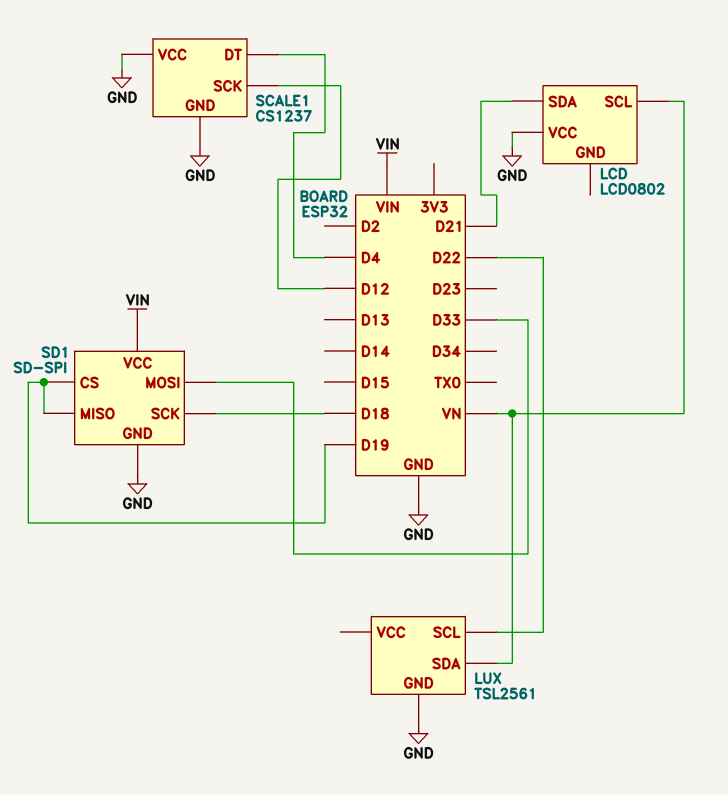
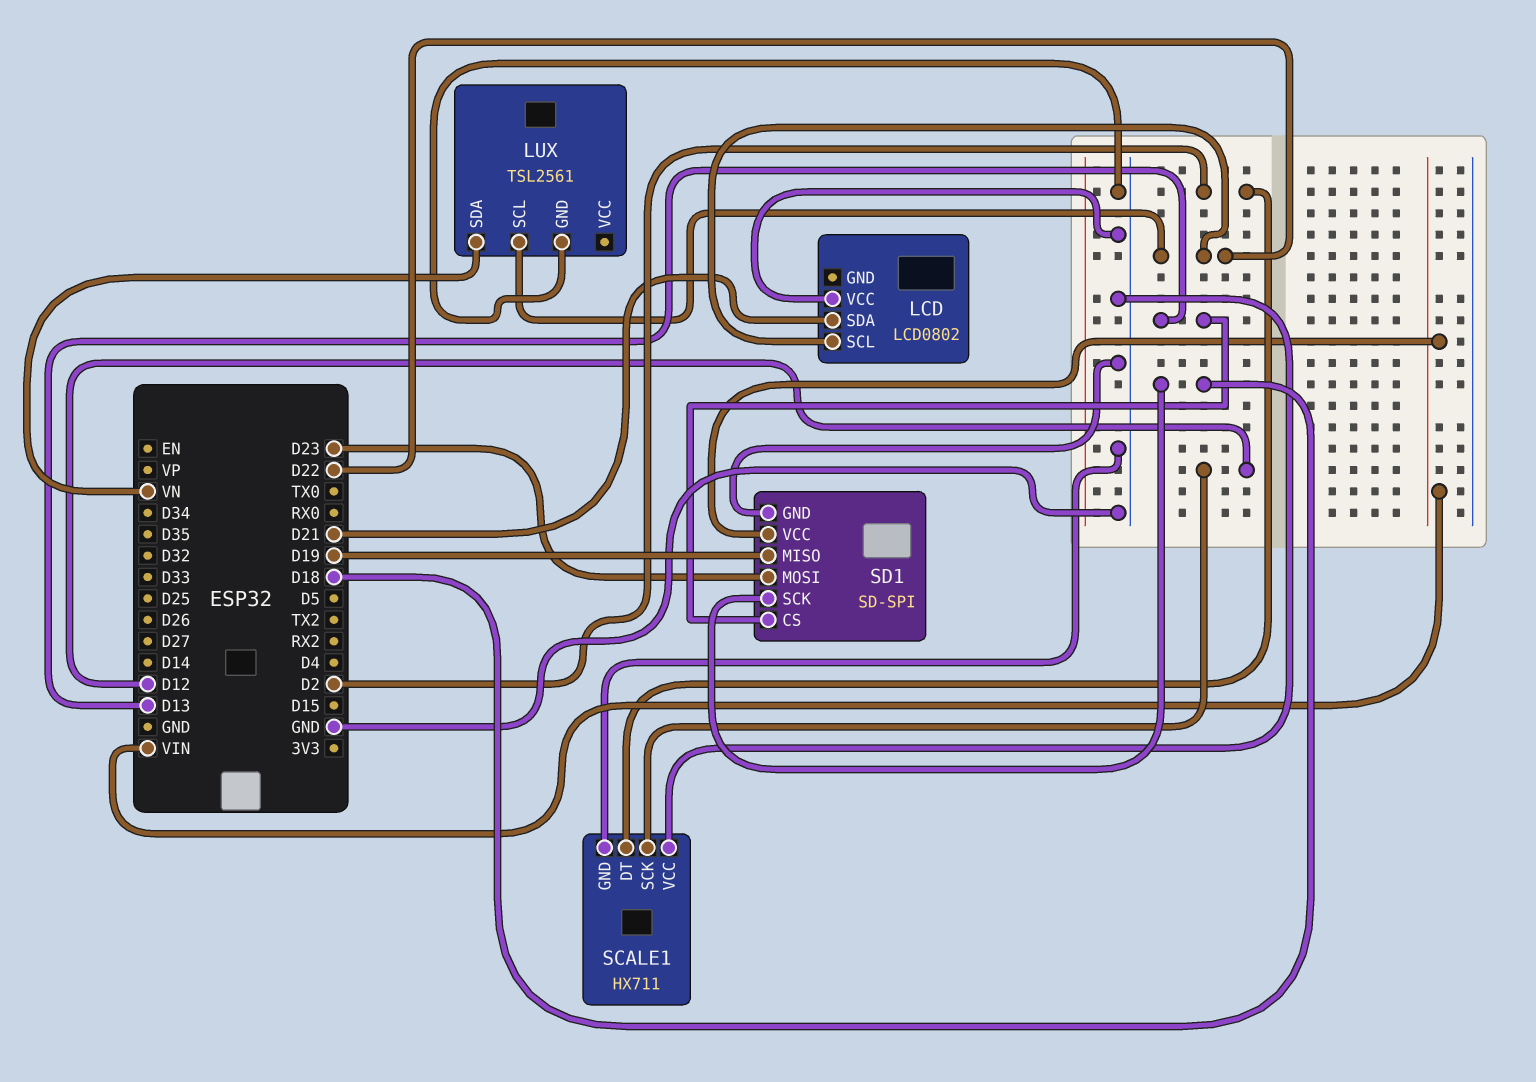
LCD pin SCL: VN -> D22
SCALE1: CS1237 -> HX711
SCALE1 pin DT: D4 -> D2
SD1 pin CS: D19 -> D13
SD1 pin MOSI: D33 -> D23

